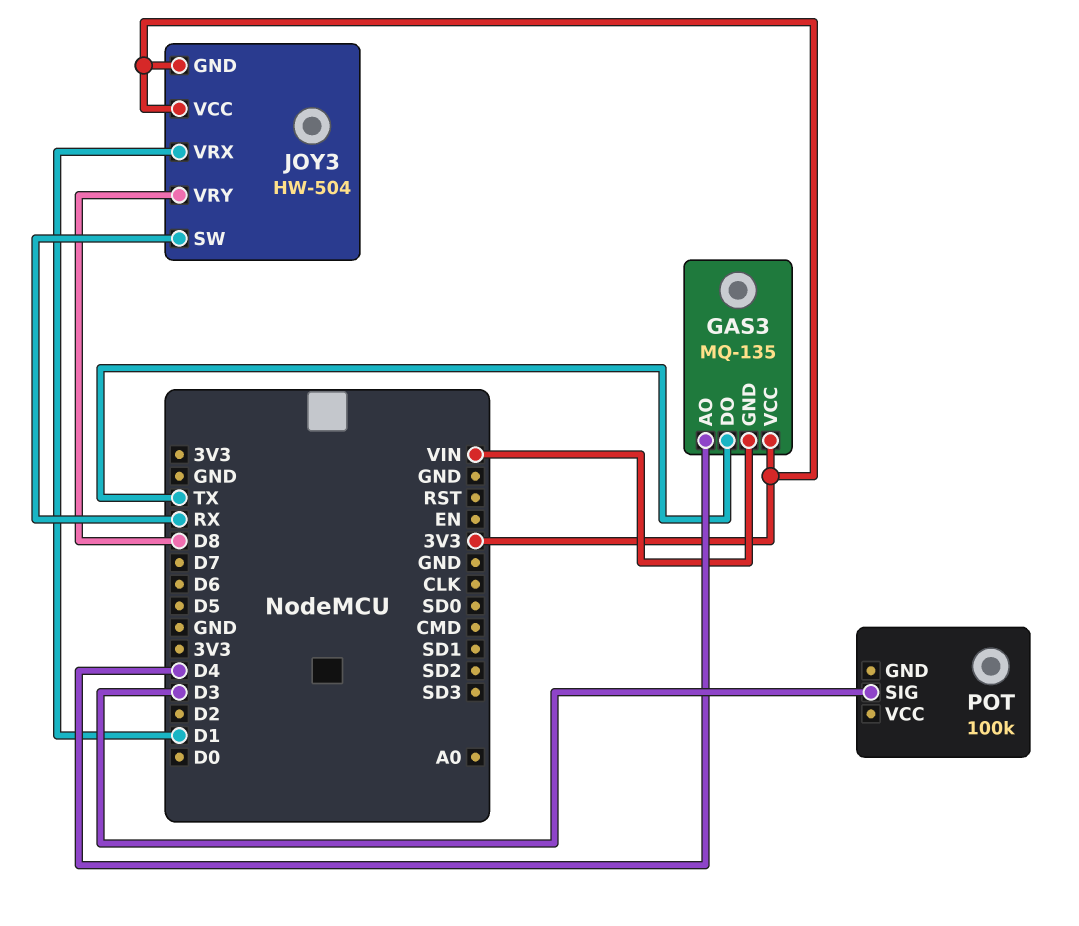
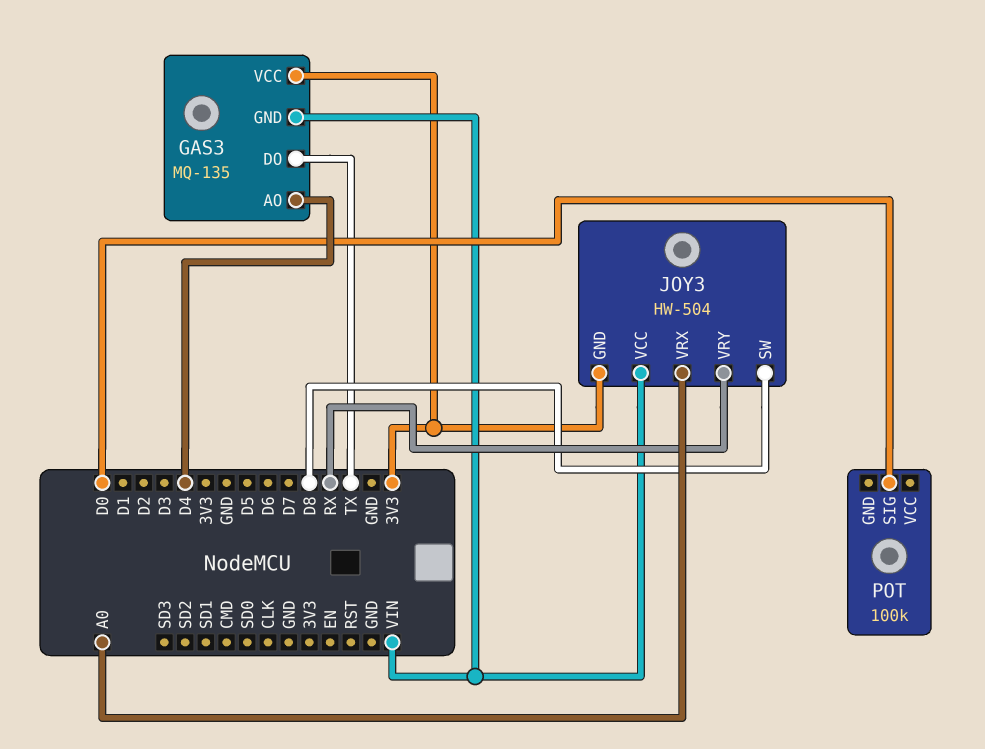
JOY3 pin SW: RX -> D8
JOY3 pin VCC: 3V3 -> VIN
JOY3 pin VRX: D1 -> A0
JOY3 pin VRY: D8 -> RX
POT pin SIG: D3 -> D0

